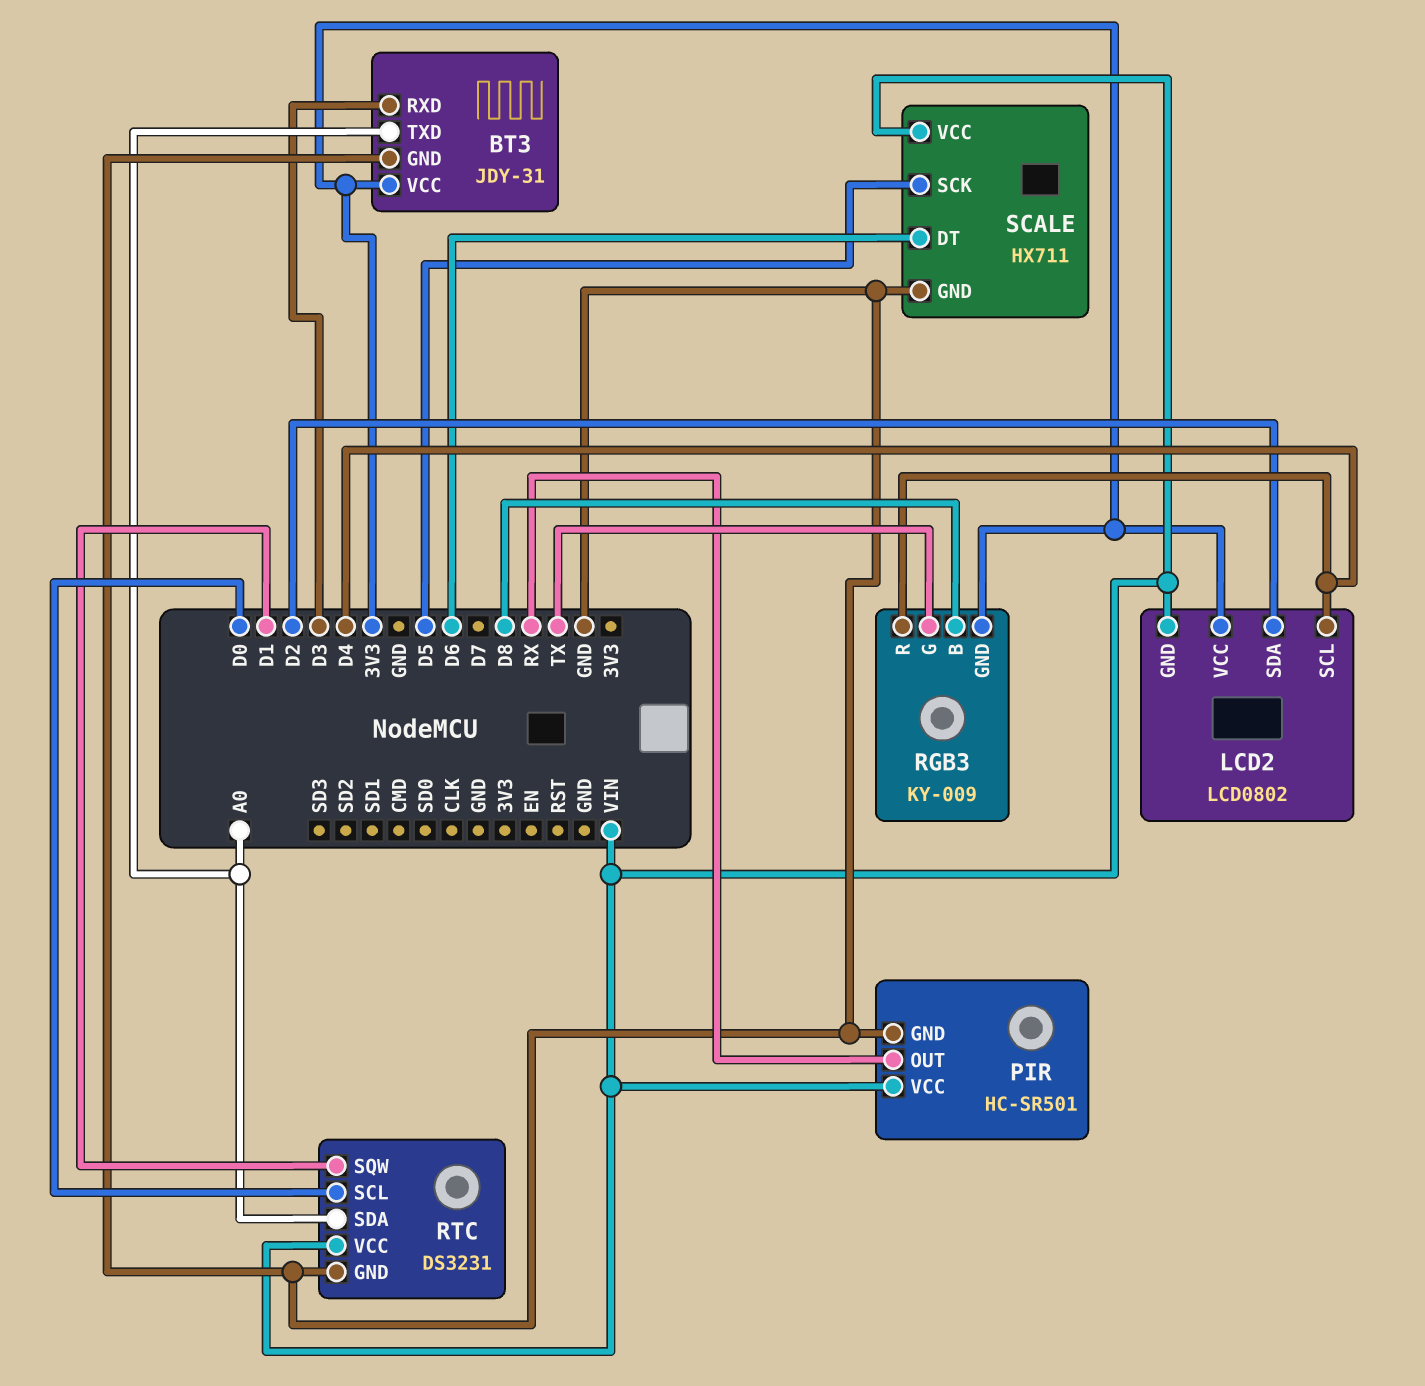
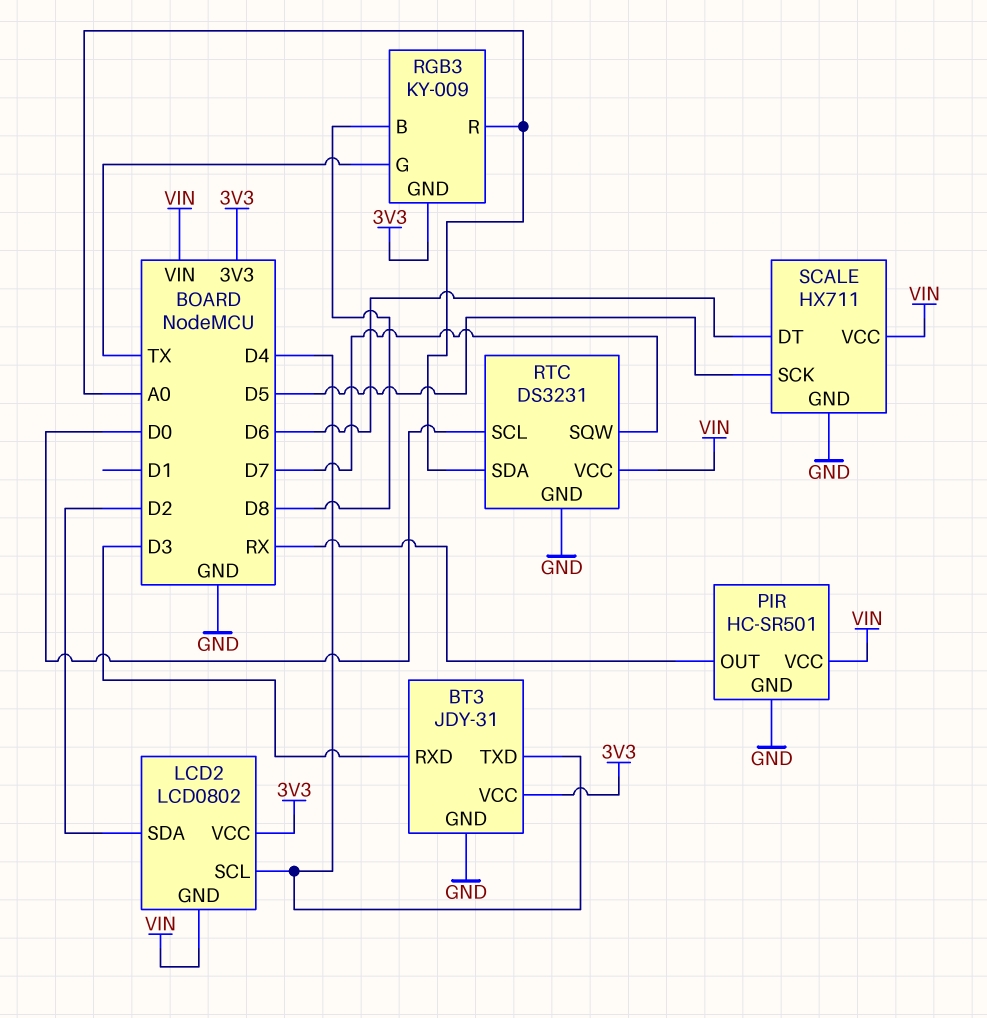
BT3 pin TXD: A0 -> D4
RGB3 pin R: D4 -> A0
RTC pin SQW: D1 -> D7

